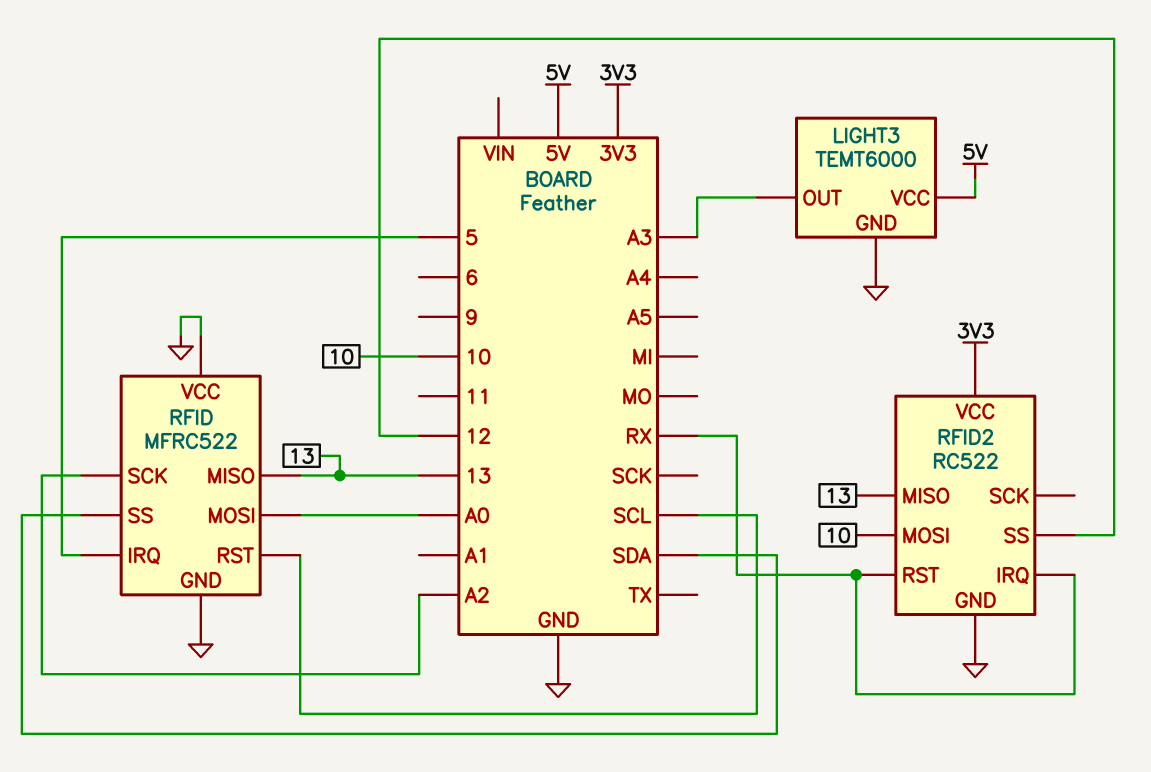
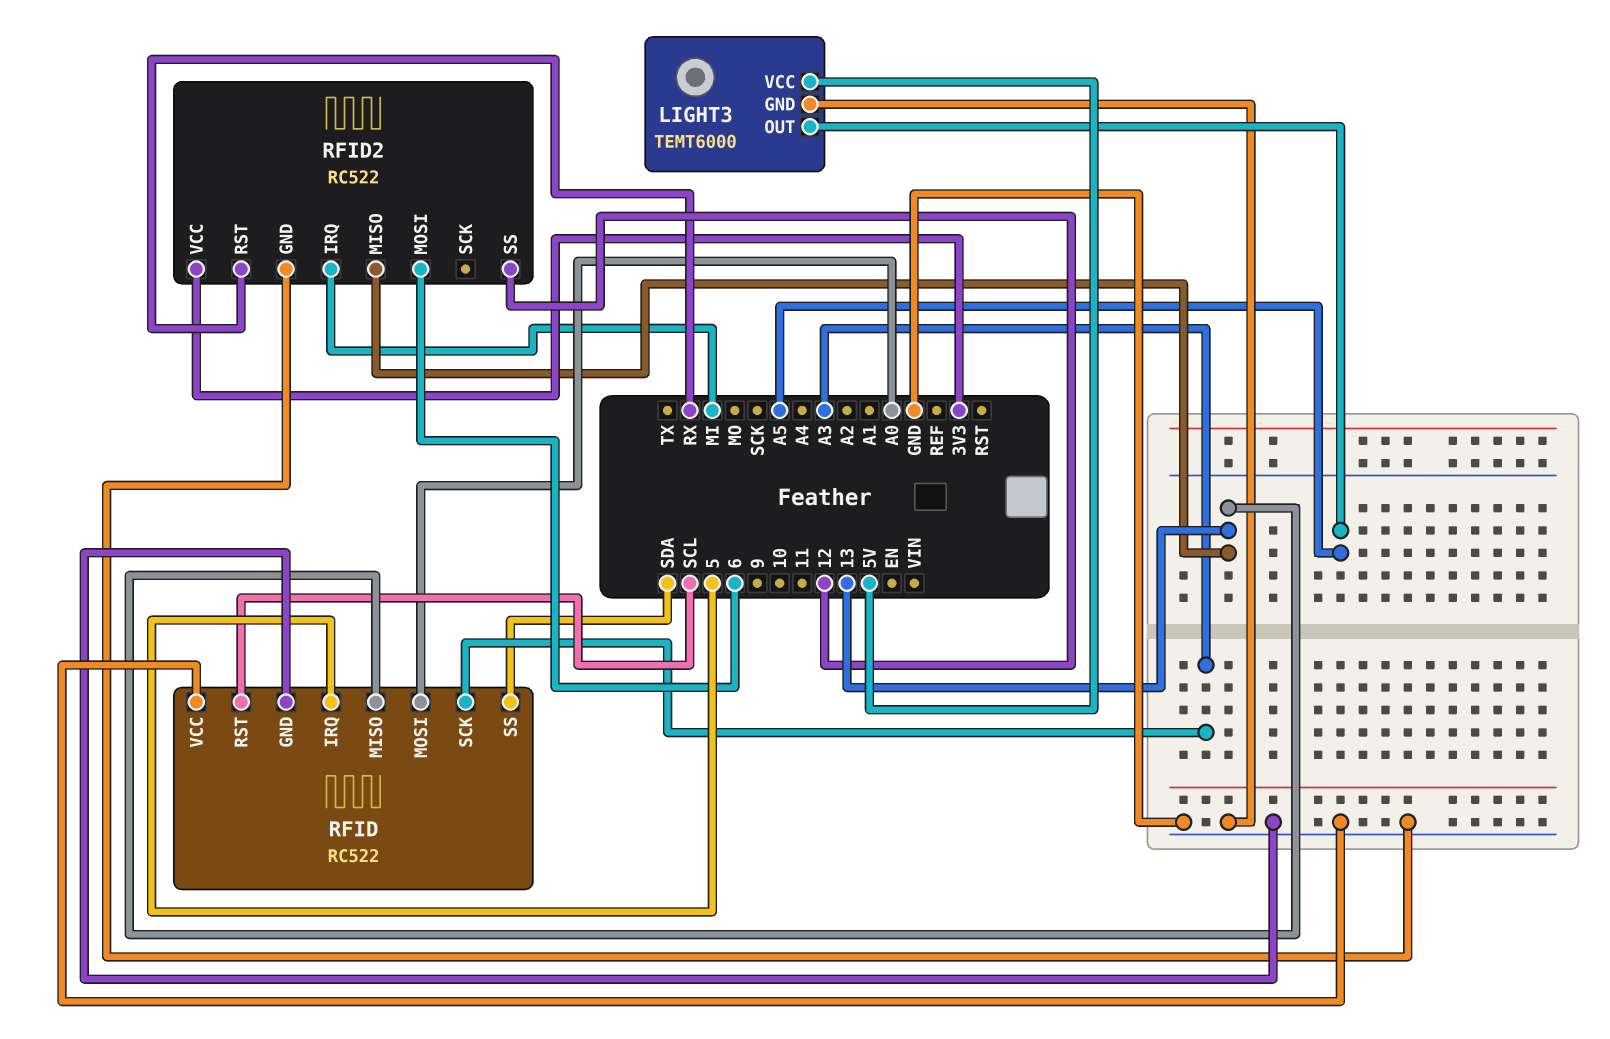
LIGHT3 pin OUT: A3 -> A5
RFID: MFRC522 -> RC522
RFID pin SCK: A2 -> A3
RFID2 pin IRQ: RX -> MI
RFID2 pin MOSI: 10 -> 6

